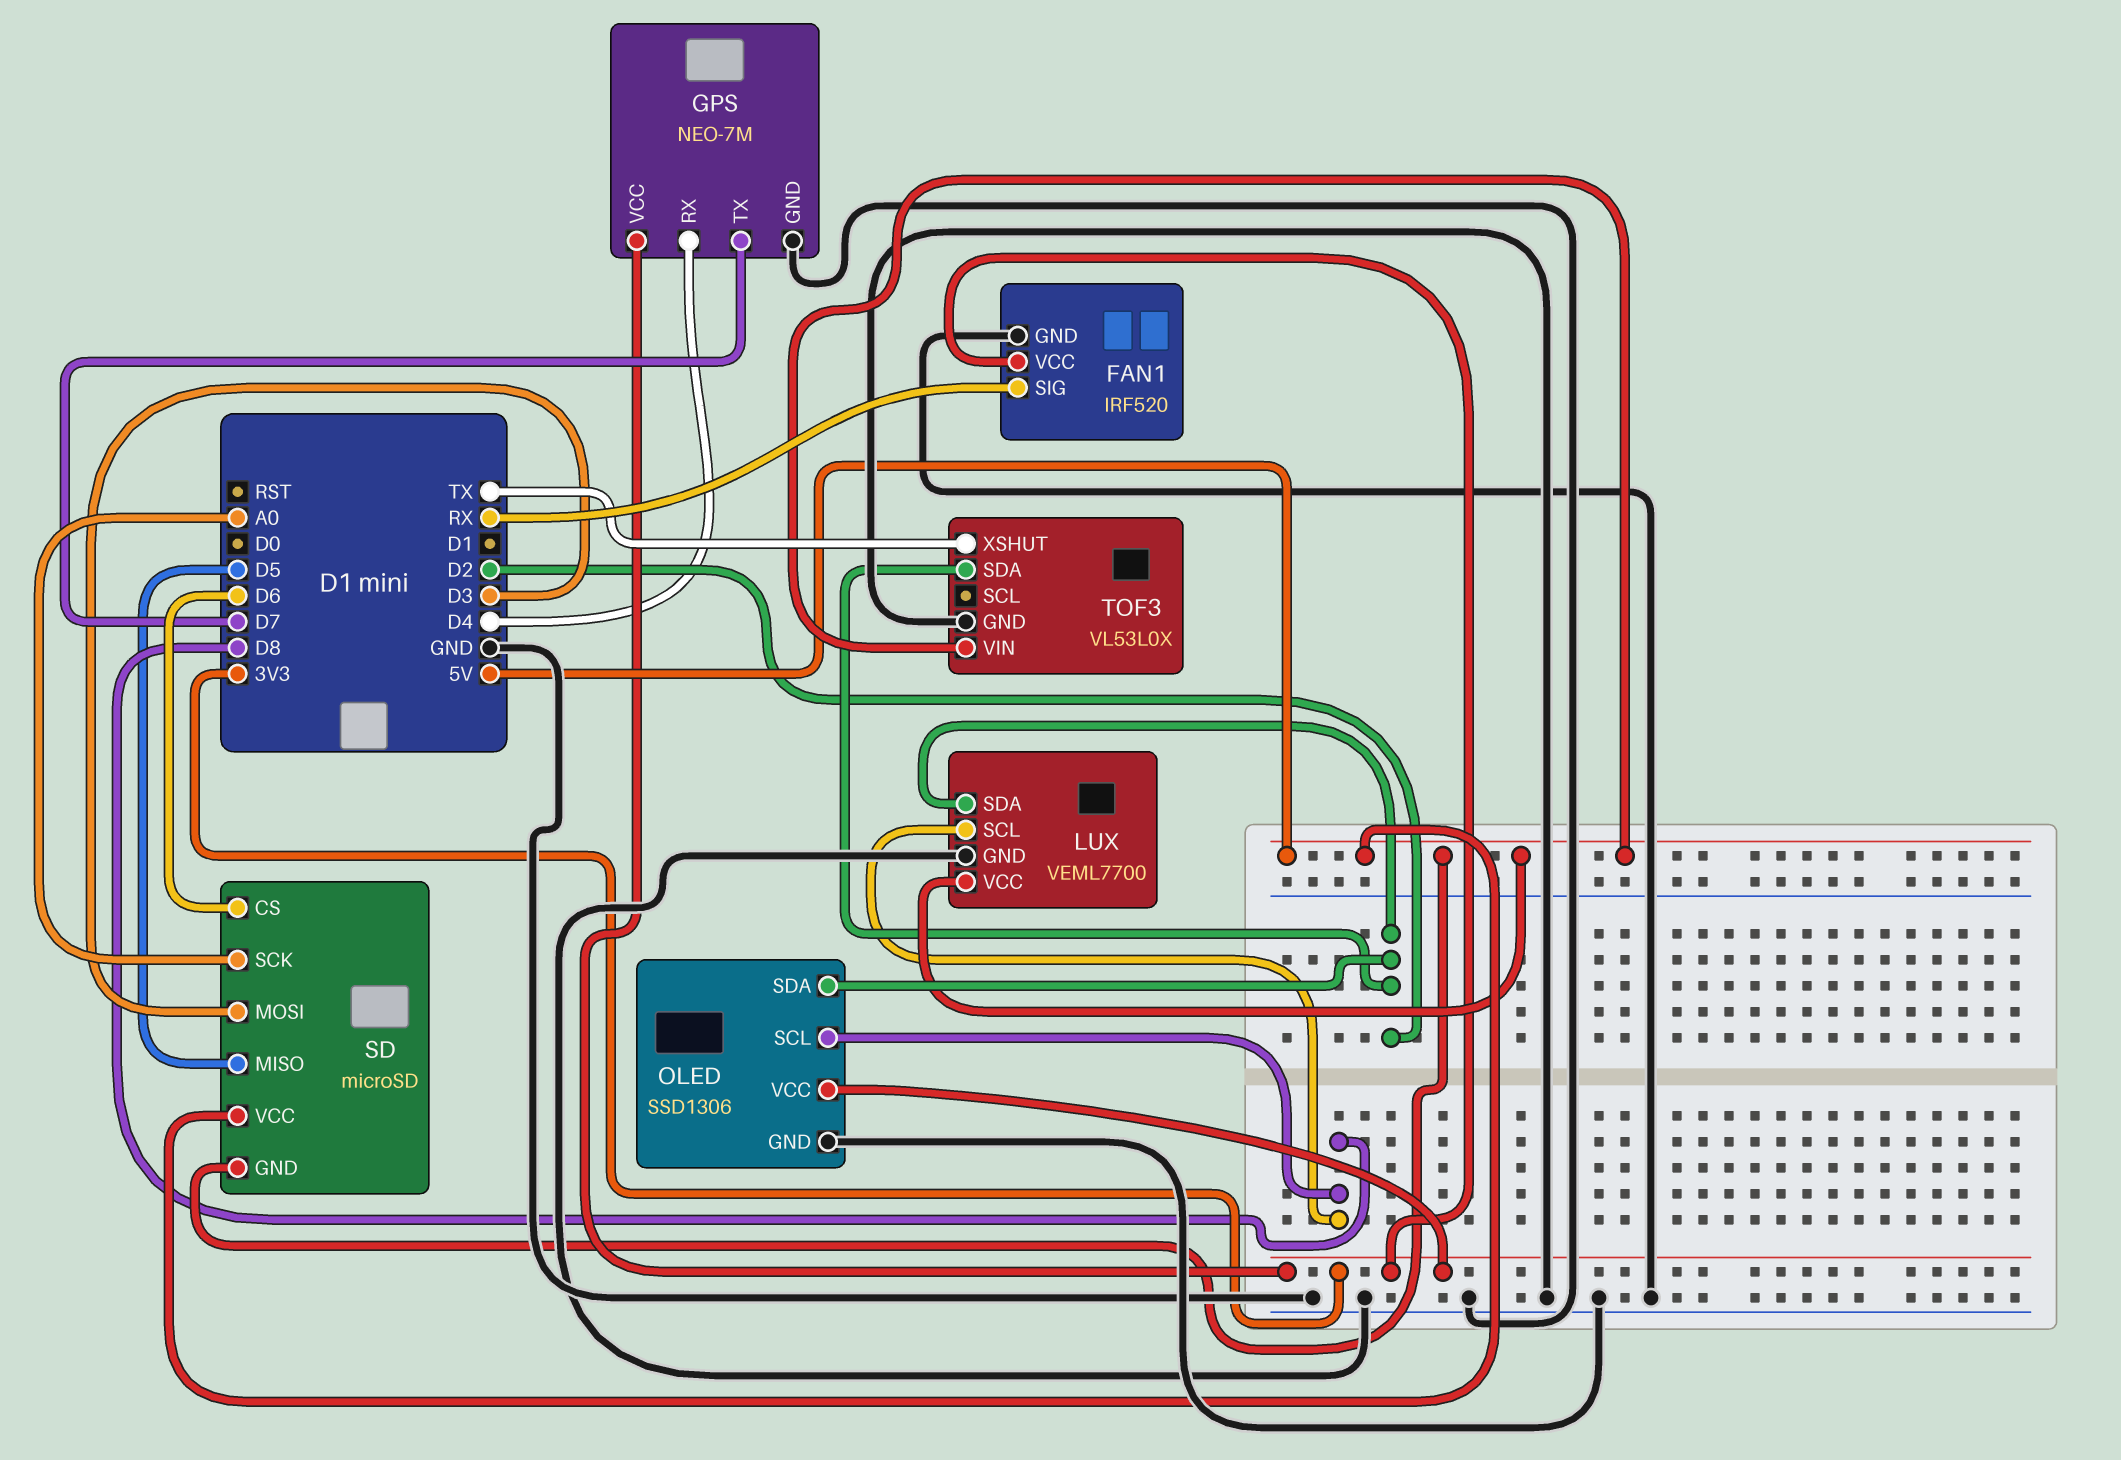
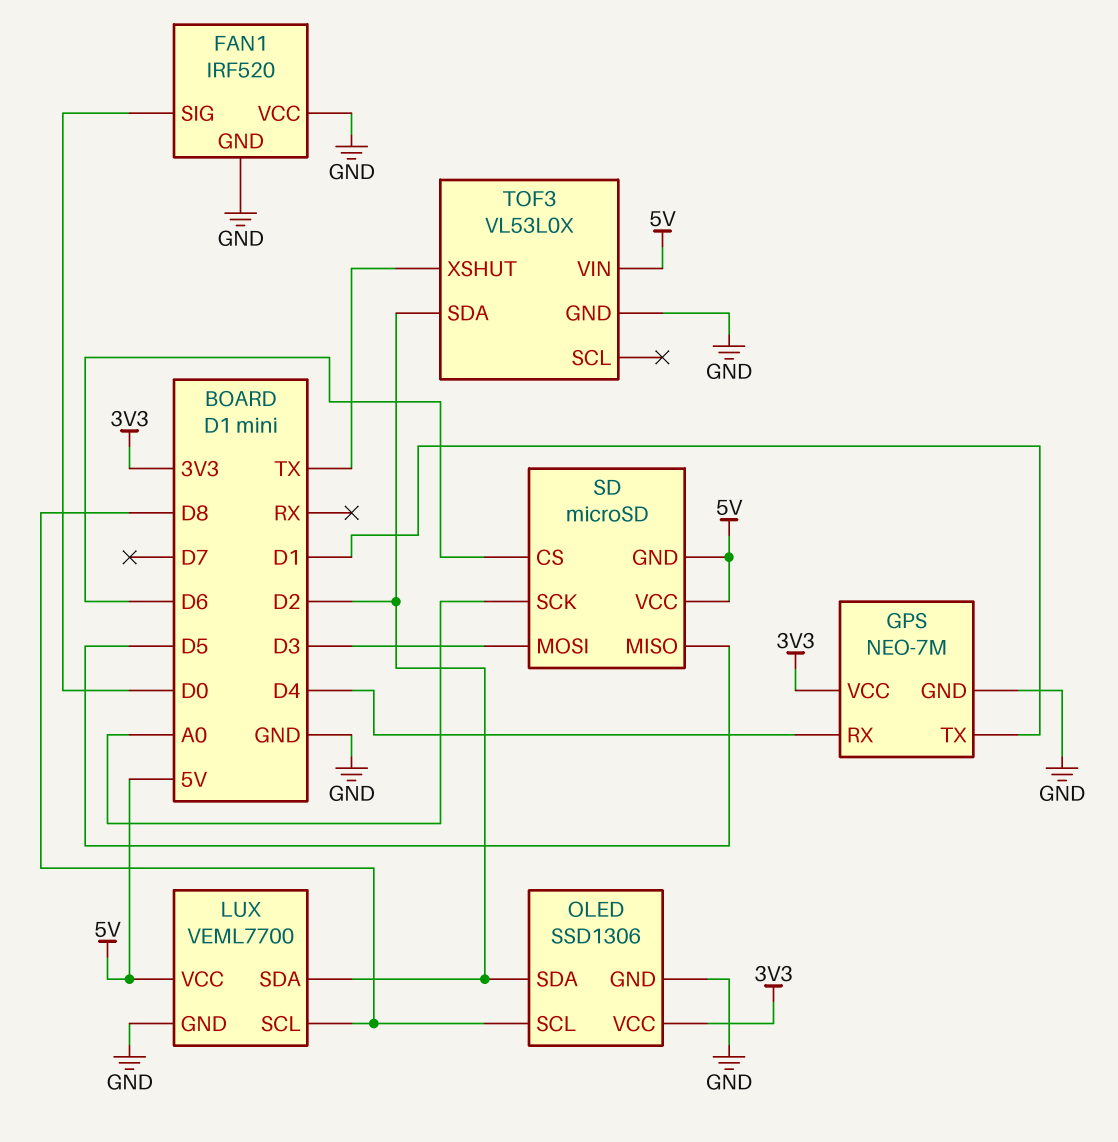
FAN1 pin SIG: RX -> D0
FAN1 pin VCC: 3V3 -> GND
GPS pin TX: D7 -> D1

